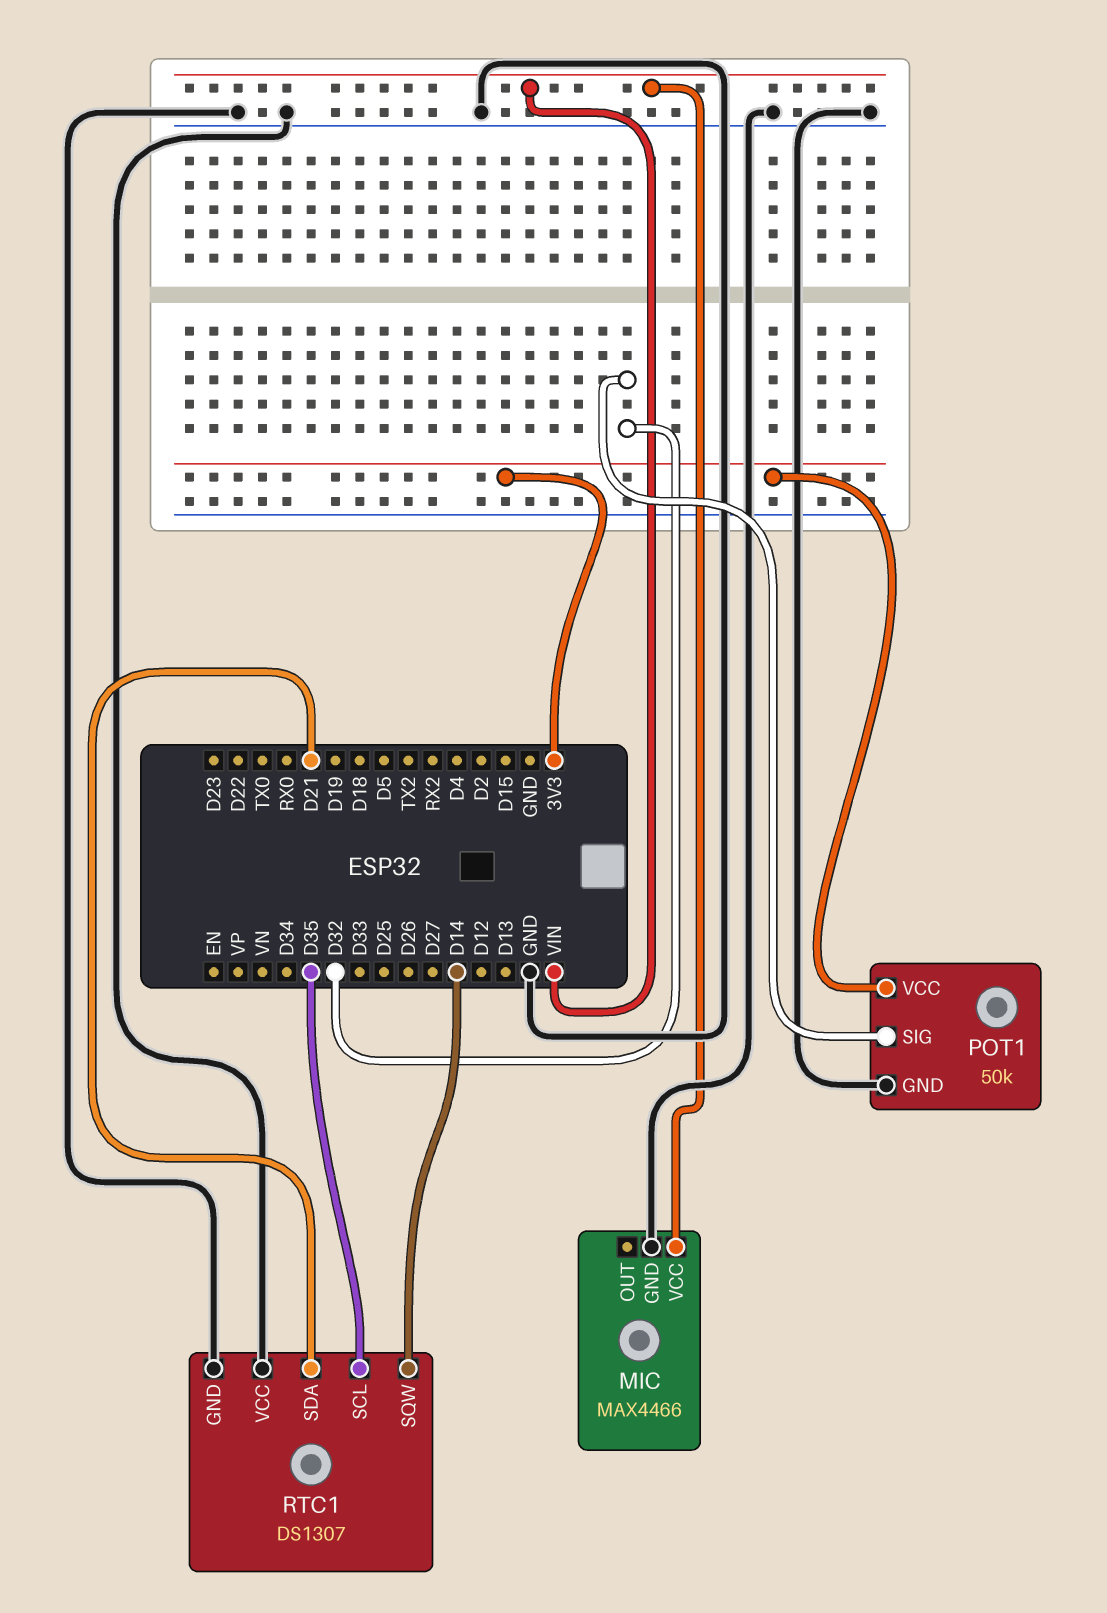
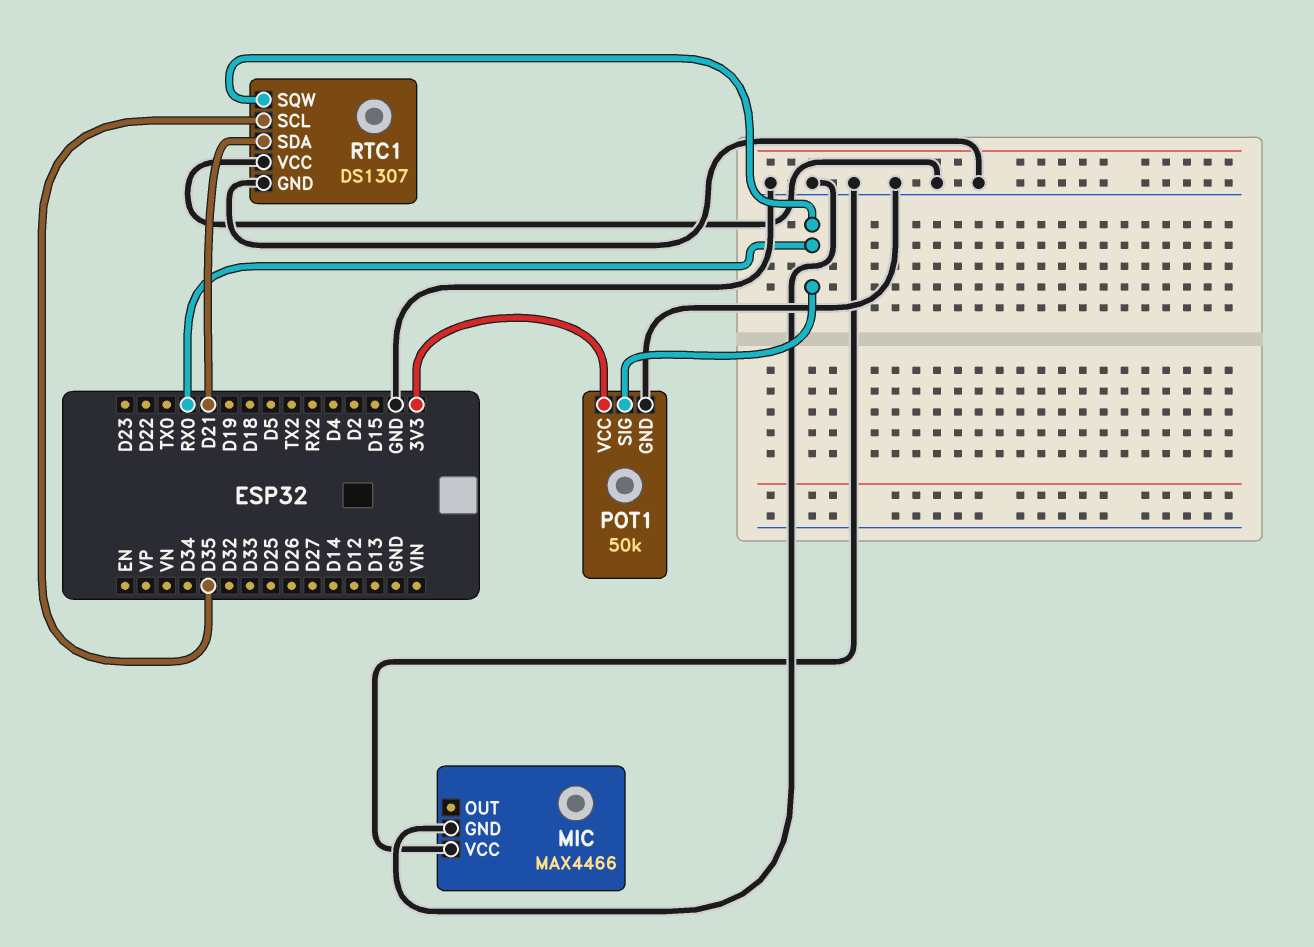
MIC pin VCC: VIN -> GND
POT1 pin SIG: D32 -> RX0
RTC1 pin SQW: D14 -> RX0

